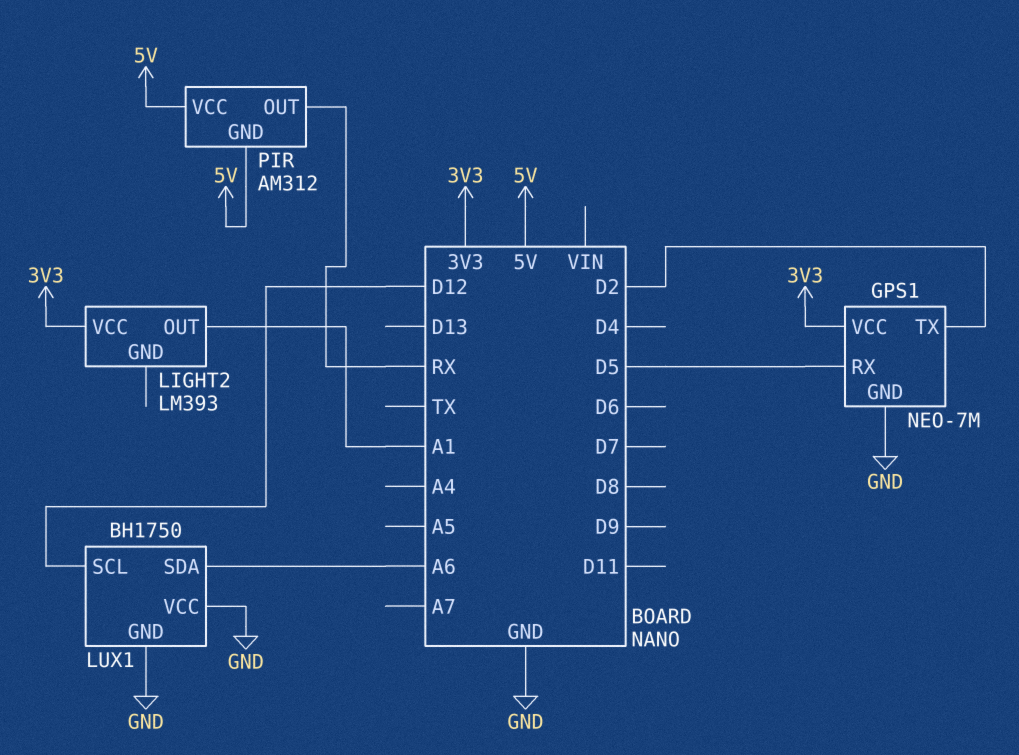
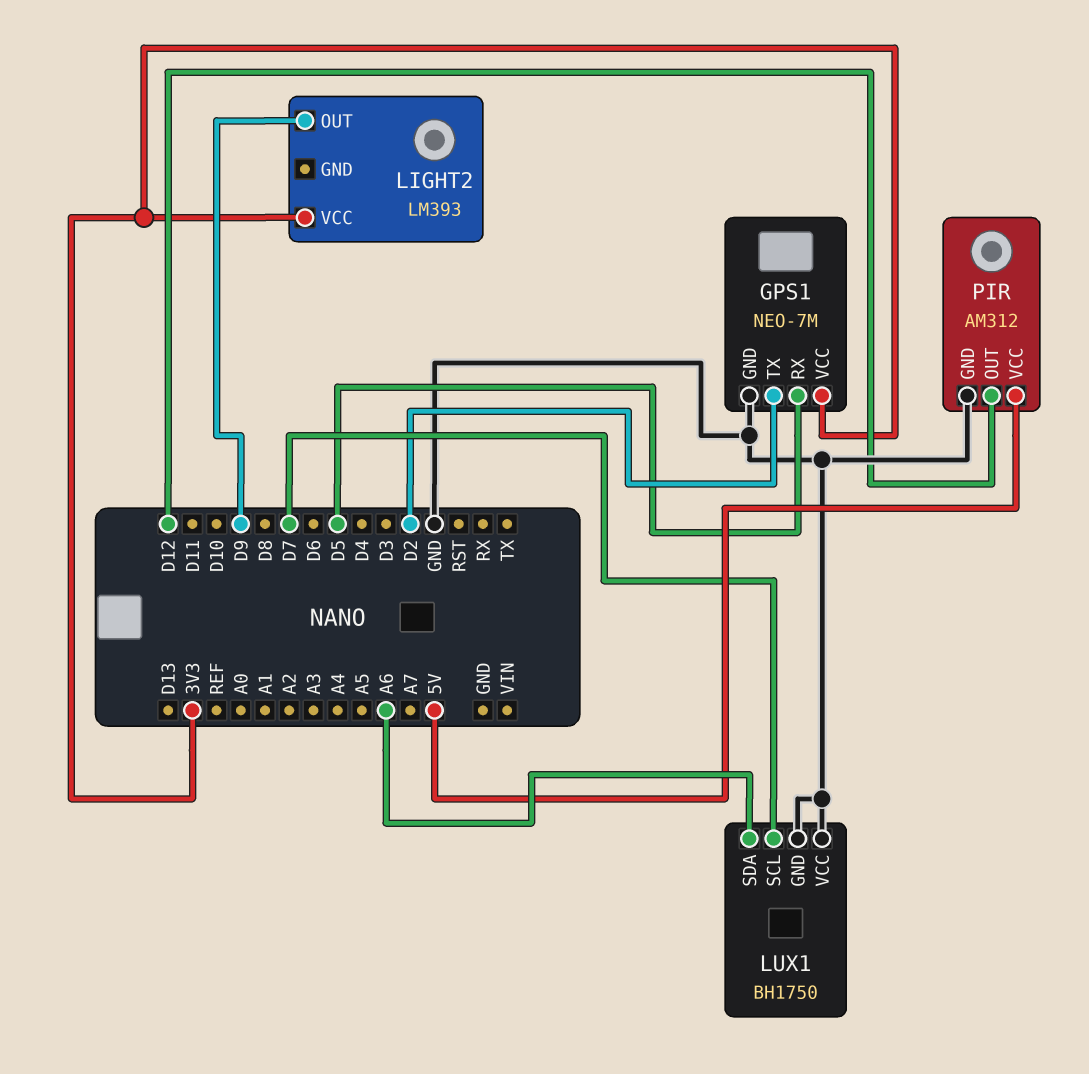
LIGHT2 pin OUT: A1 -> D9
LUX1 pin SCL: D12 -> D7
PIR pin GND: 5V -> GND
PIR pin OUT: RX -> D12

